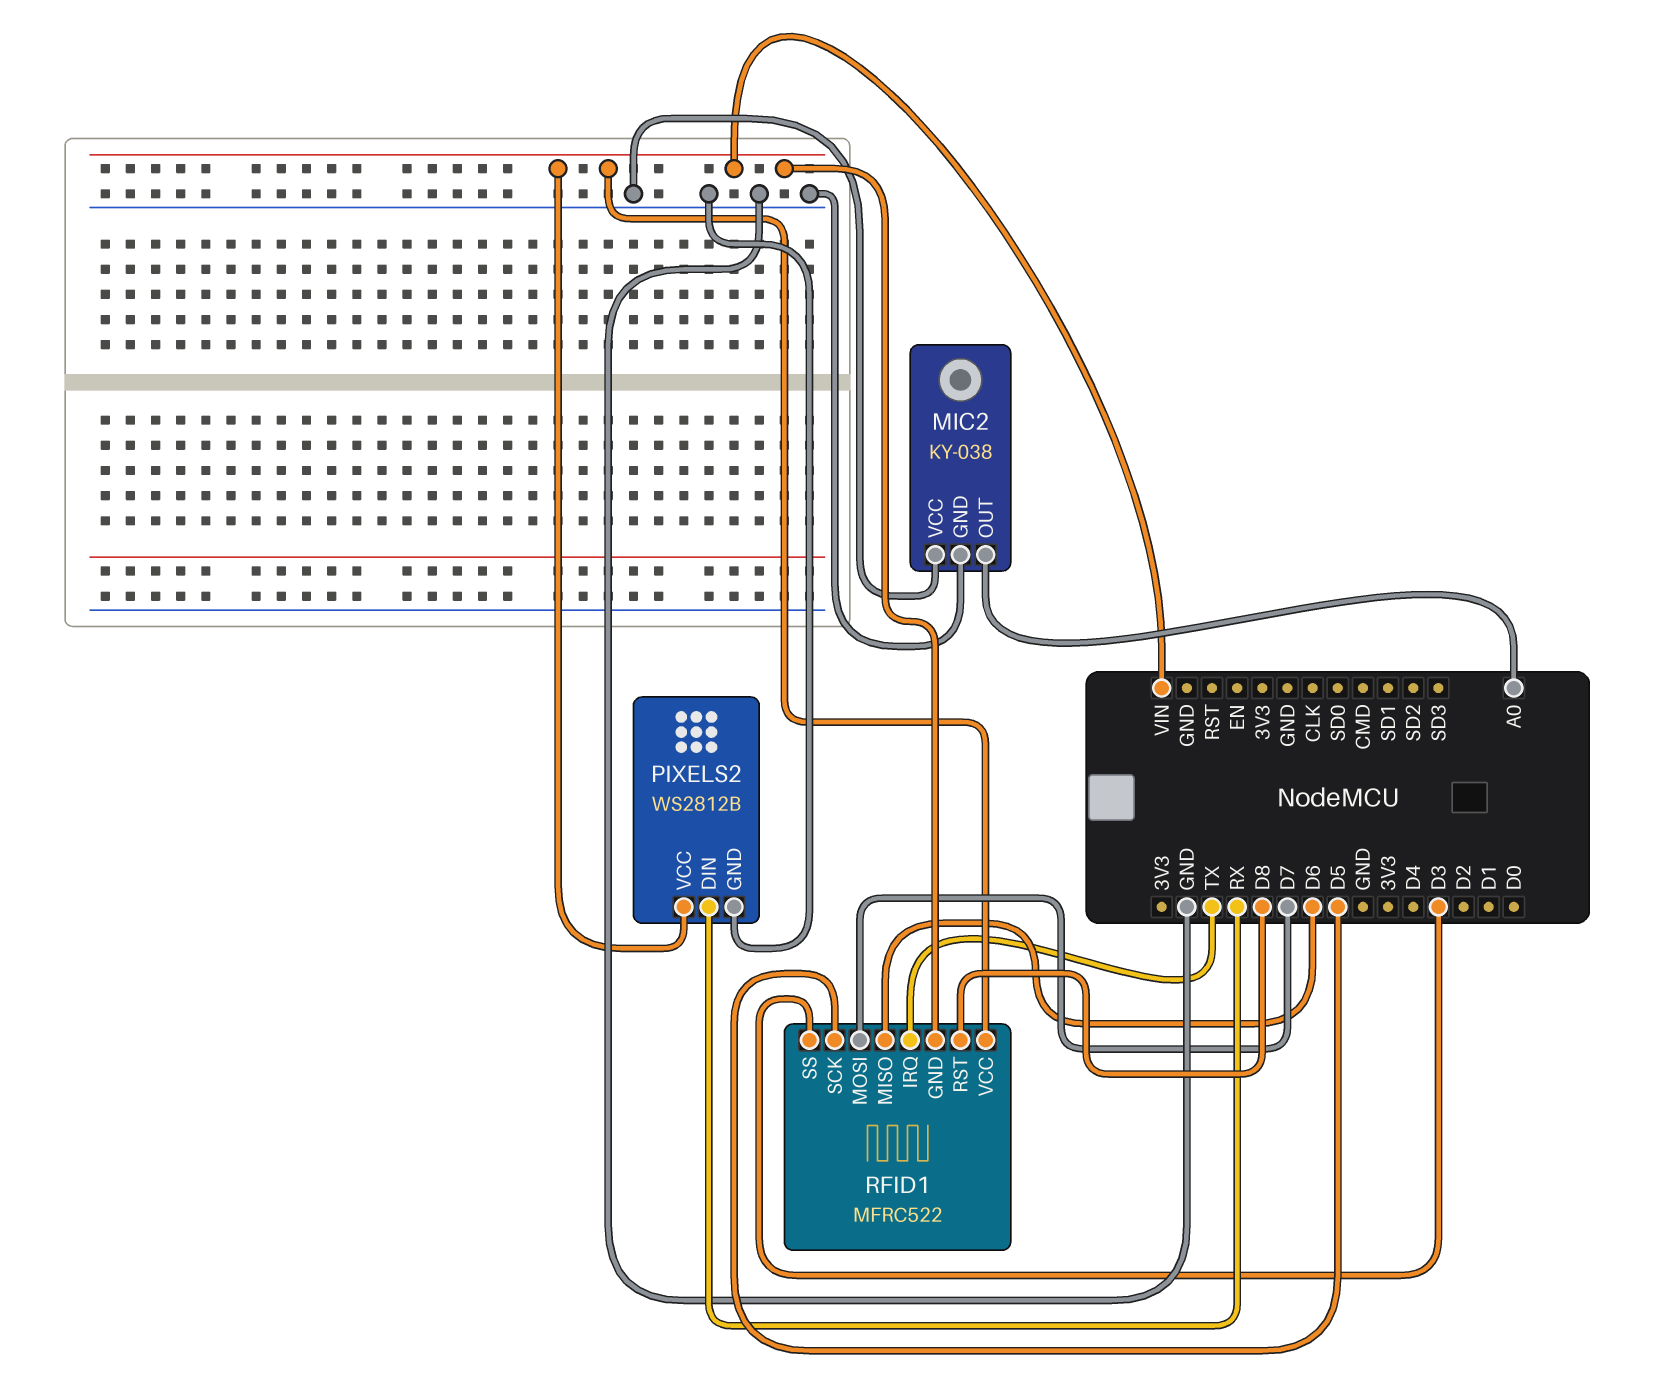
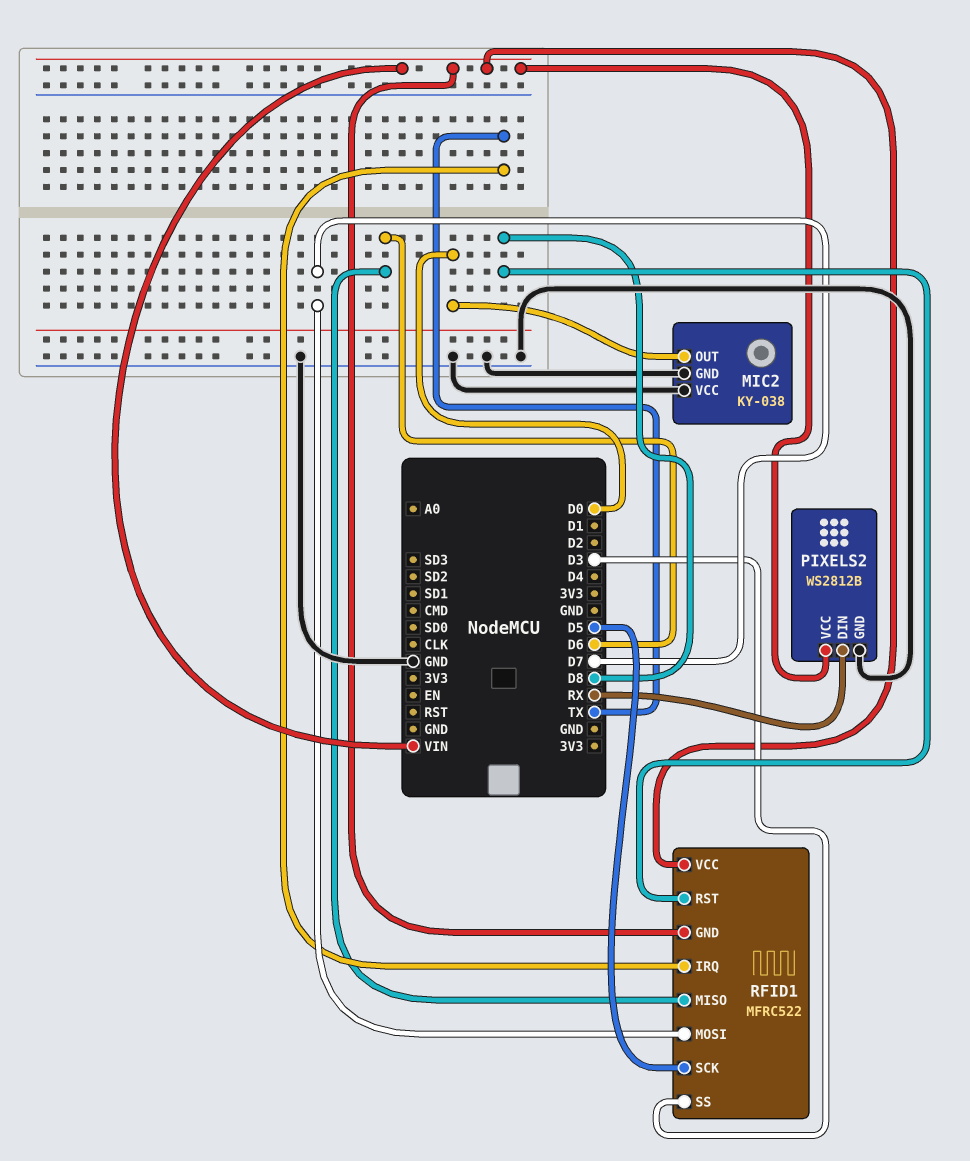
MIC2 pin OUT: A0 -> D0

